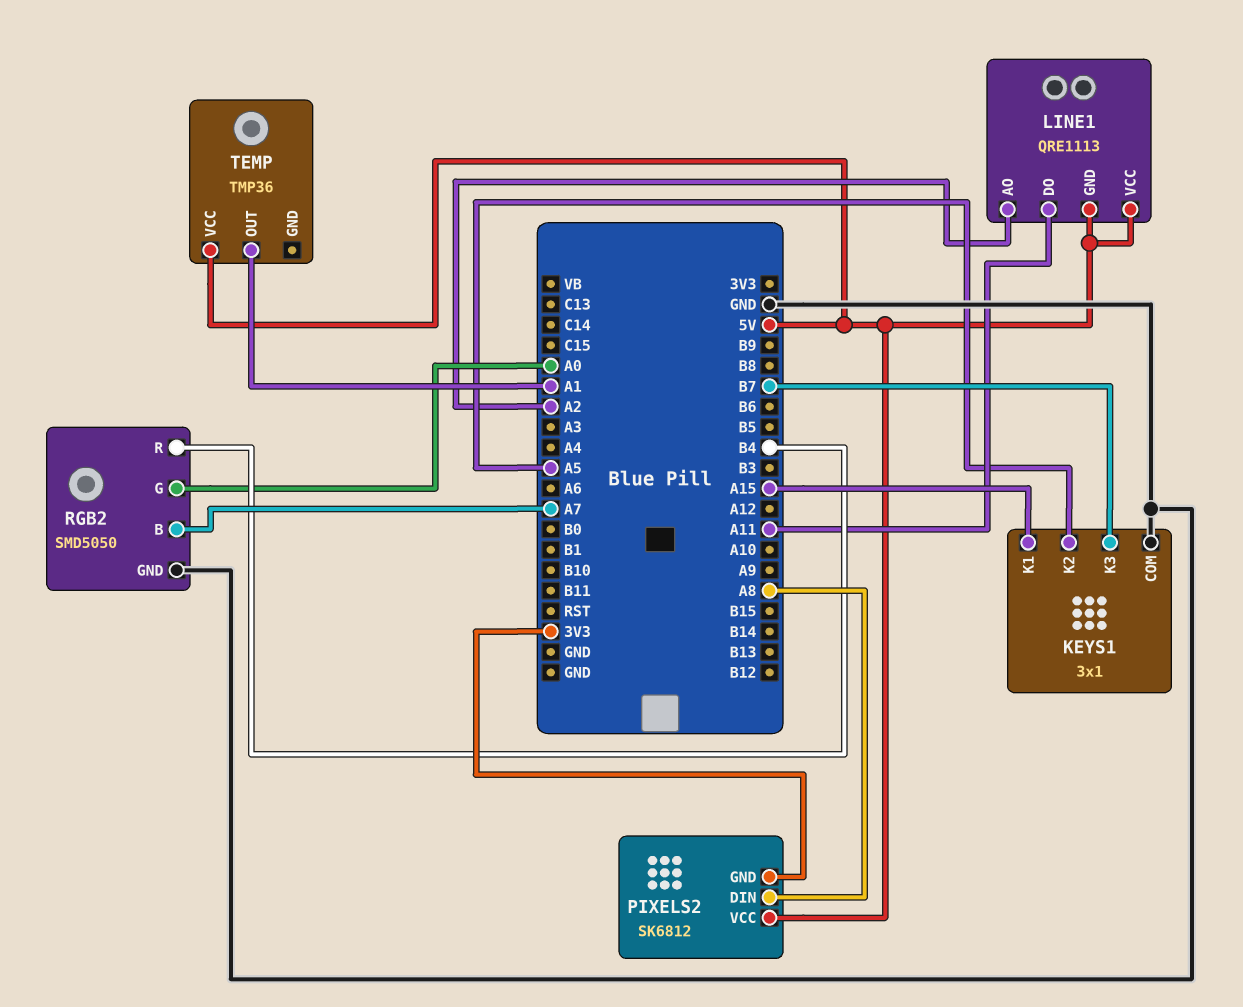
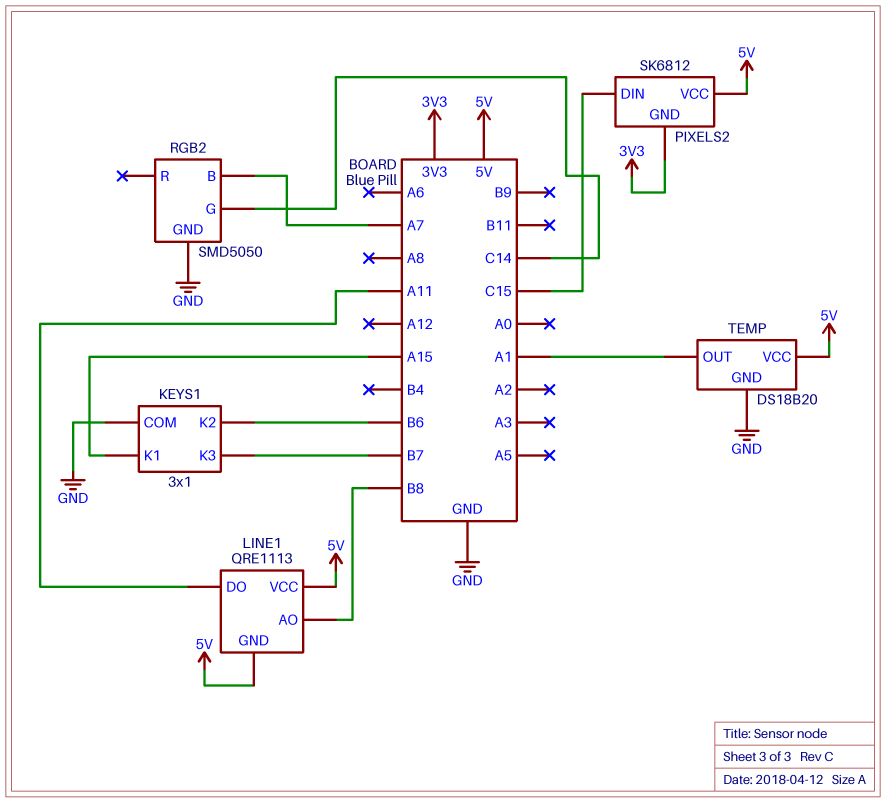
KEYS1 pin K2: A5 -> B6
LINE1 pin AO: A2 -> B8
PIXELS2 pin DIN: A8 -> C15
RGB2 pin G: A0 -> C14
RGB2 pin R: B4 -> none
TEMP: TMP36 -> DS18B20
TEMP pin GND: none -> GND

